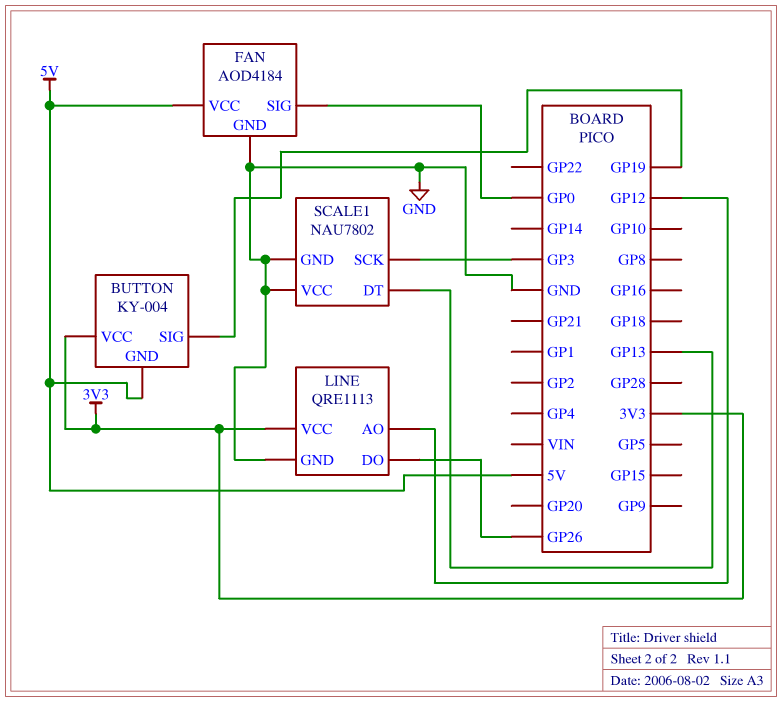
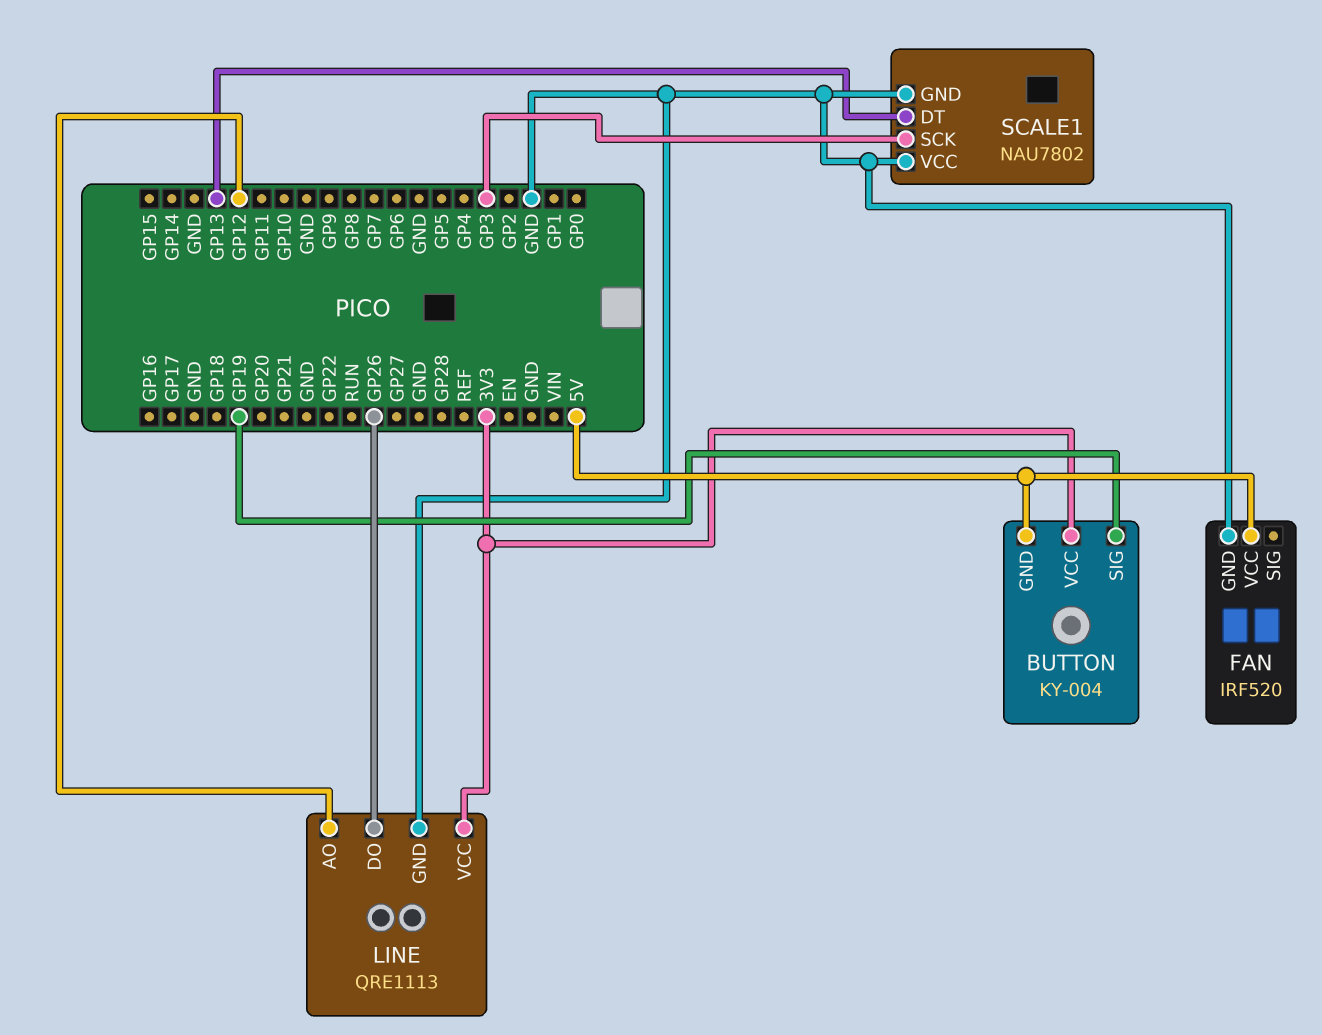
FAN: AOD4184 -> IRF520
FAN pin SIG: GP0 -> none

